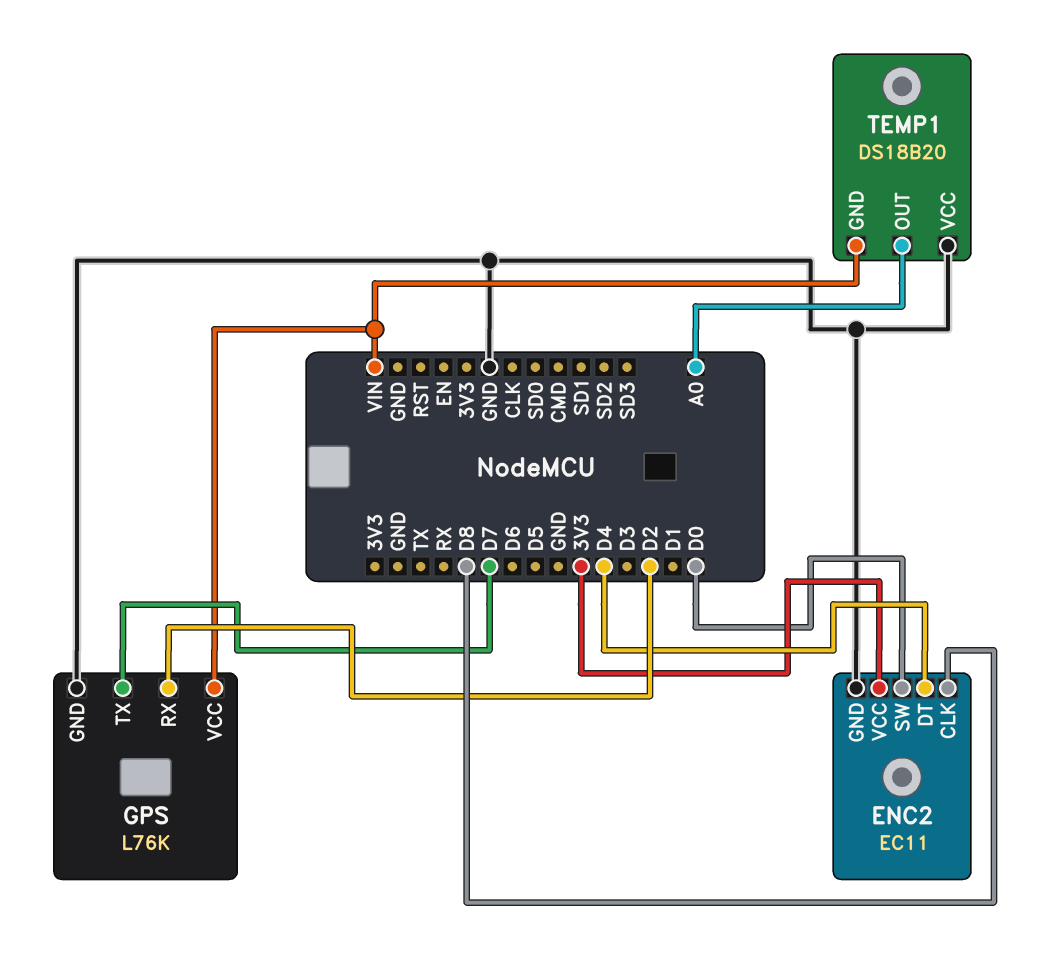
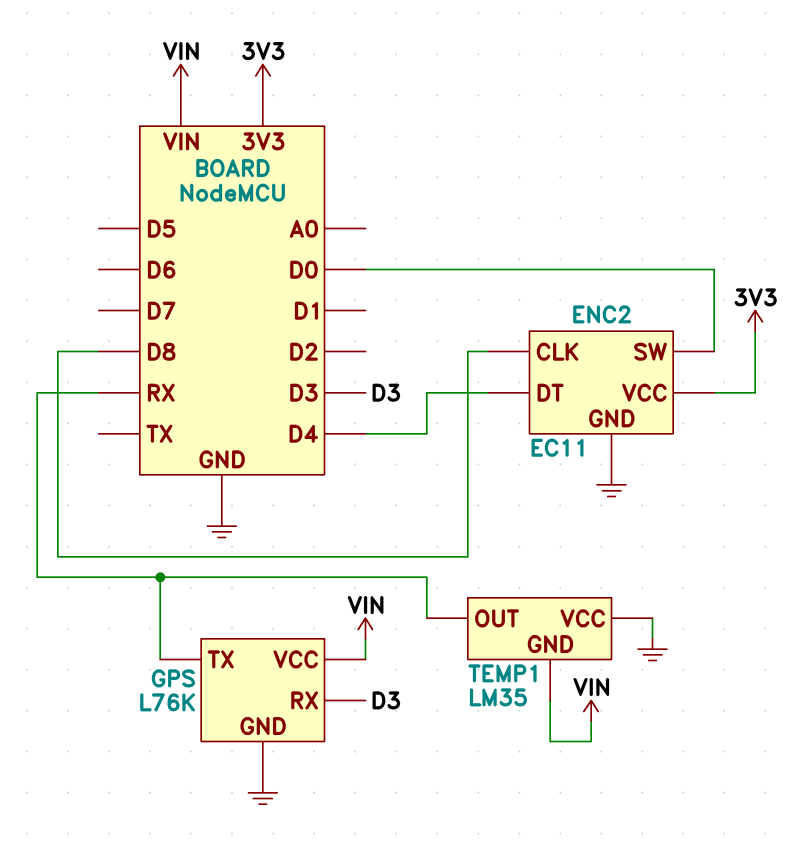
GPS pin RX: D2 -> D3
GPS pin TX: D7 -> RX
TEMP1: DS18B20 -> LM35
TEMP1 pin OUT: A0 -> RX

